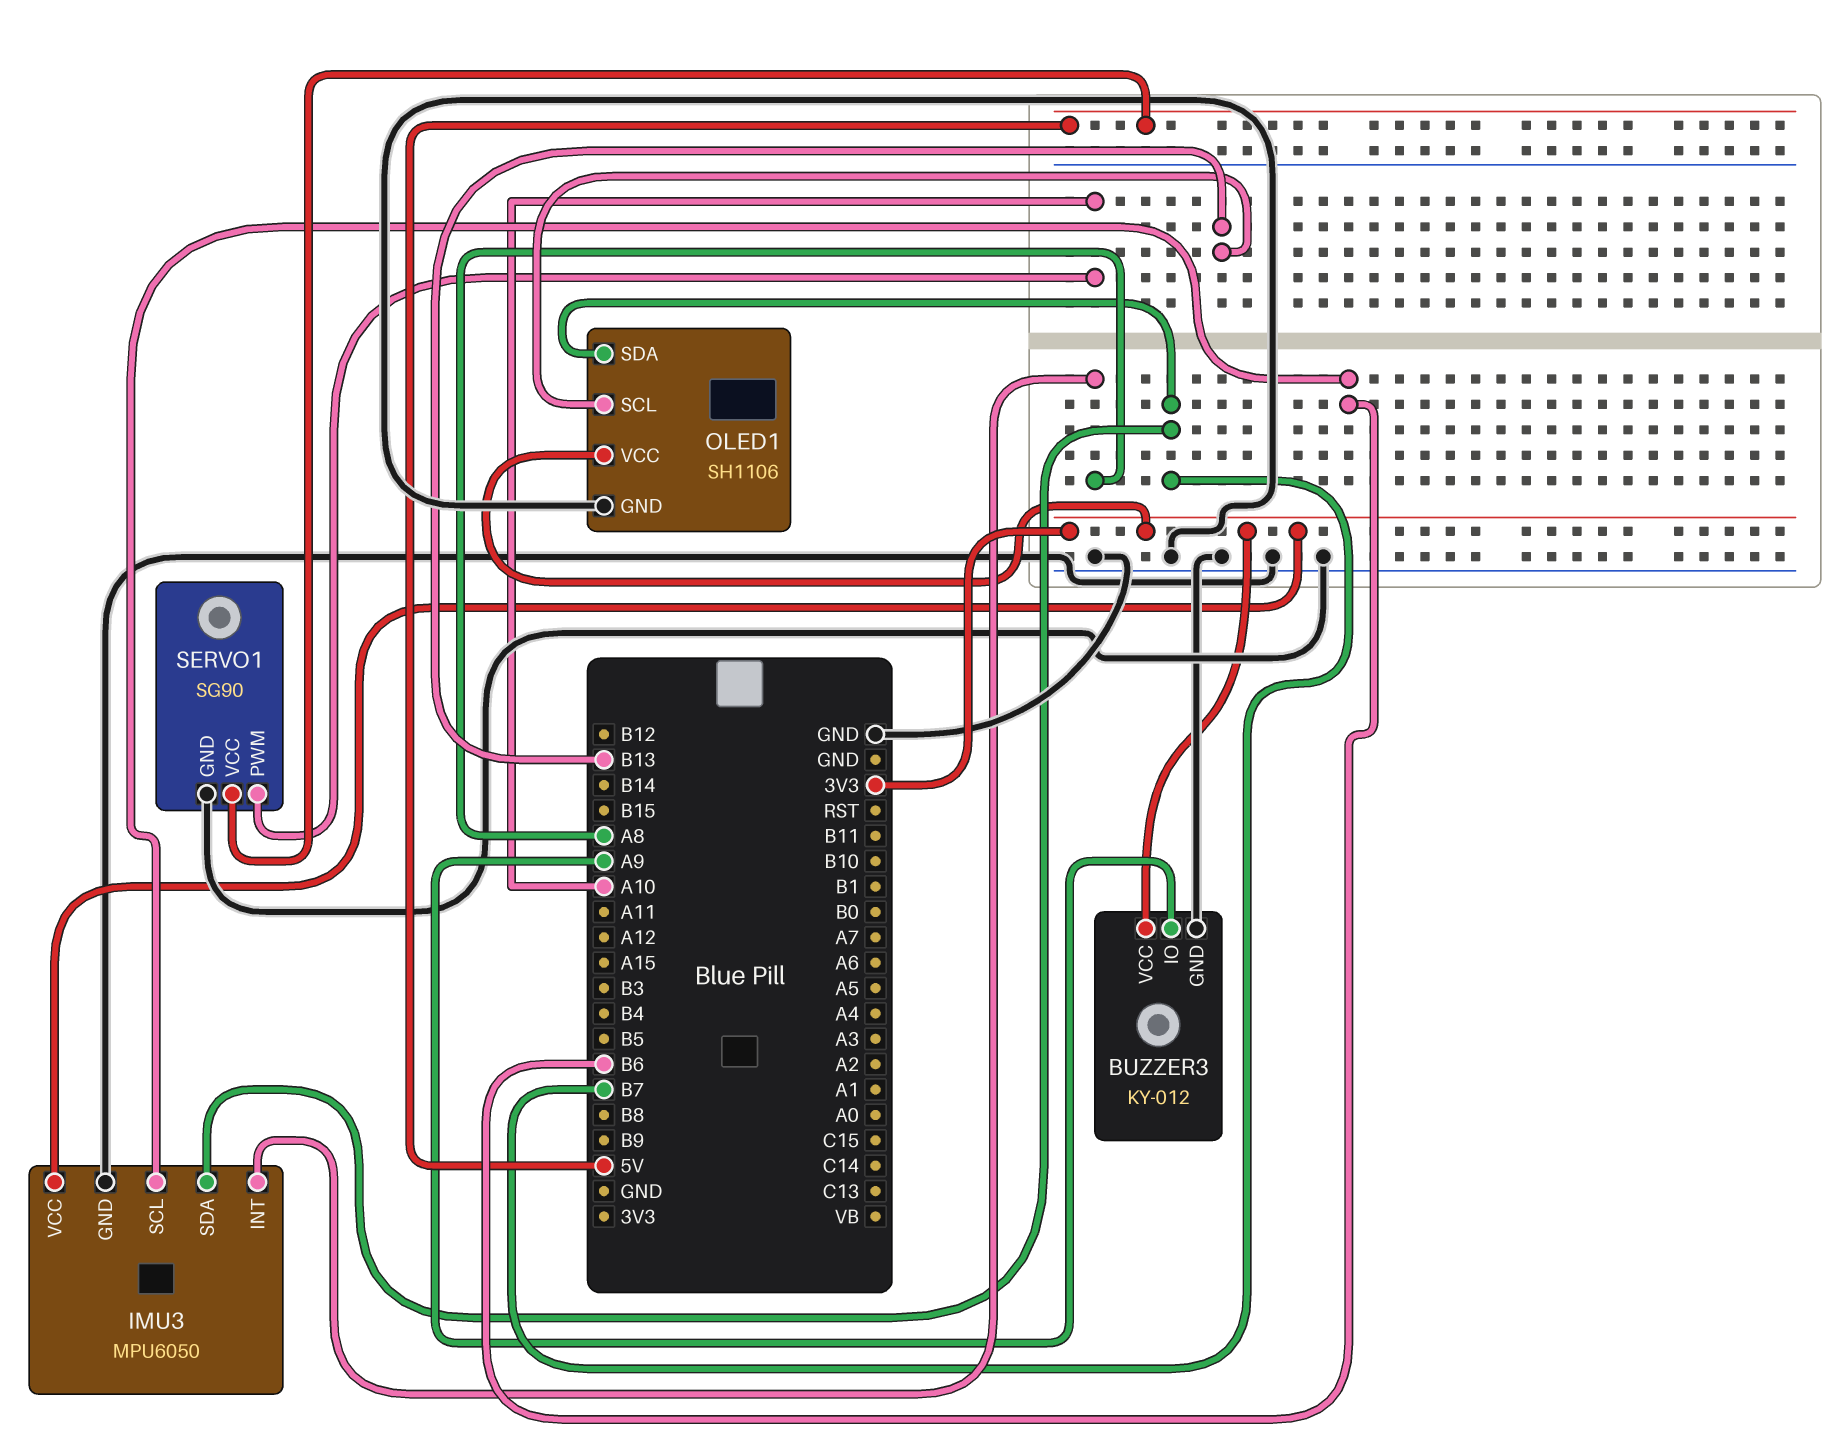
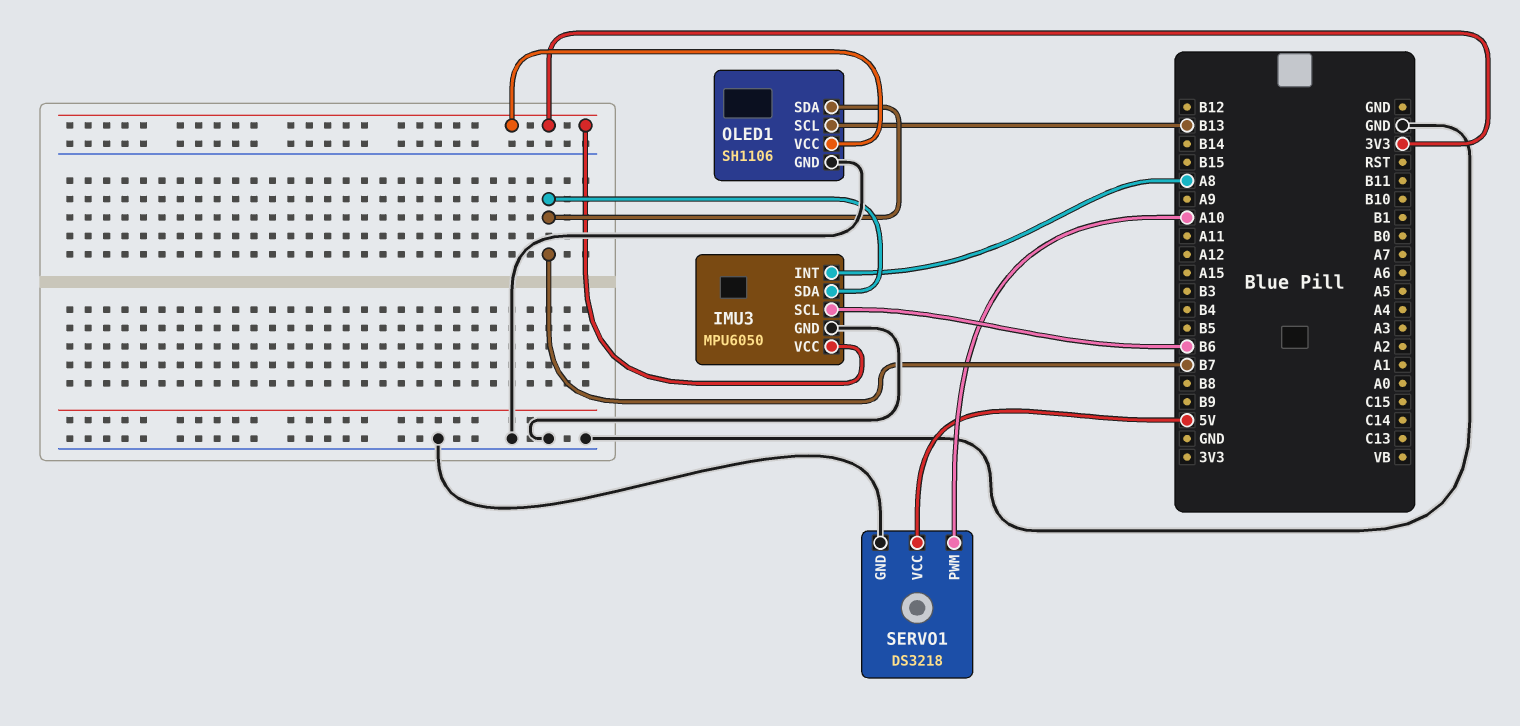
BUZZER3: KY-012 -> none
BUZZER3 pin GND: GND -> none
BUZZER3 pin IO: A9 -> none
BUZZER3 pin VCC: 3V3 -> none
SERVO1: SG90 -> DS3218

